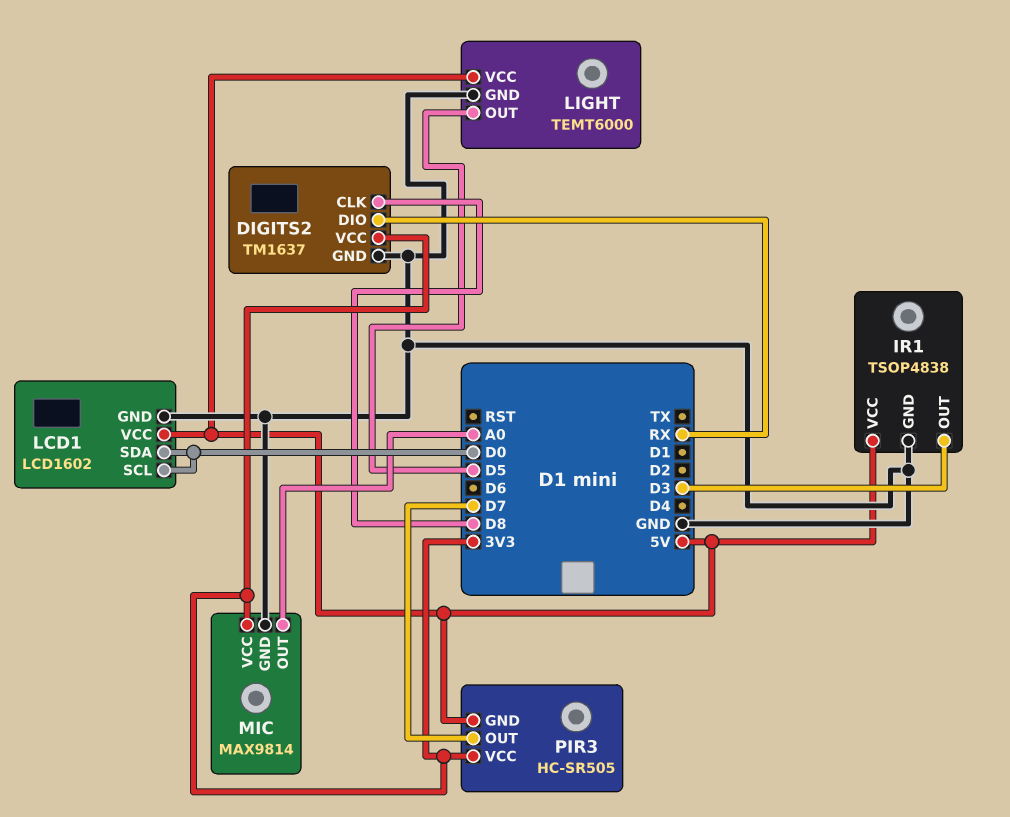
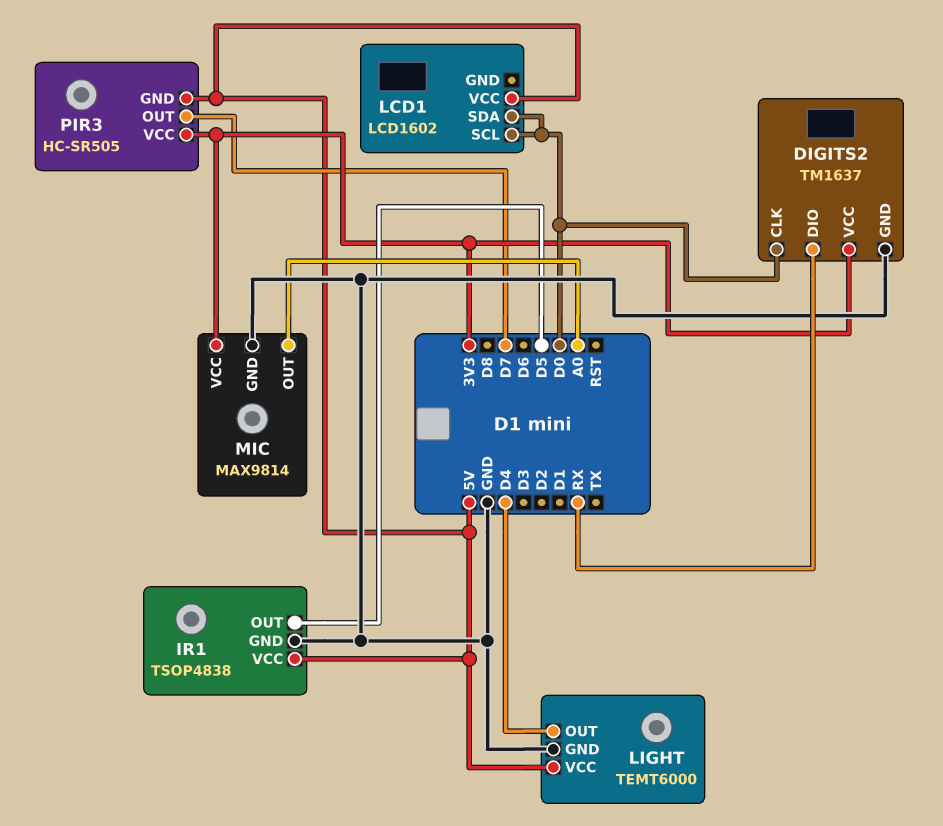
DIGITS2 pin CLK: D8 -> D0
IR1 pin OUT: D3 -> D5
LCD1 pin GND: GND -> none
LIGHT pin OUT: D5 -> D4

